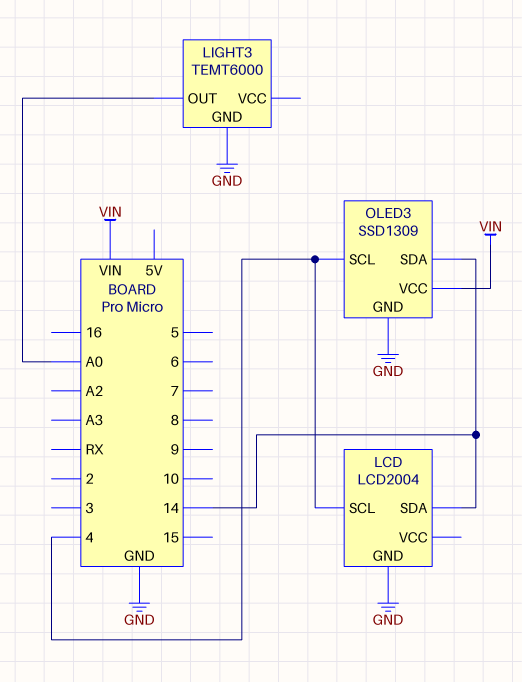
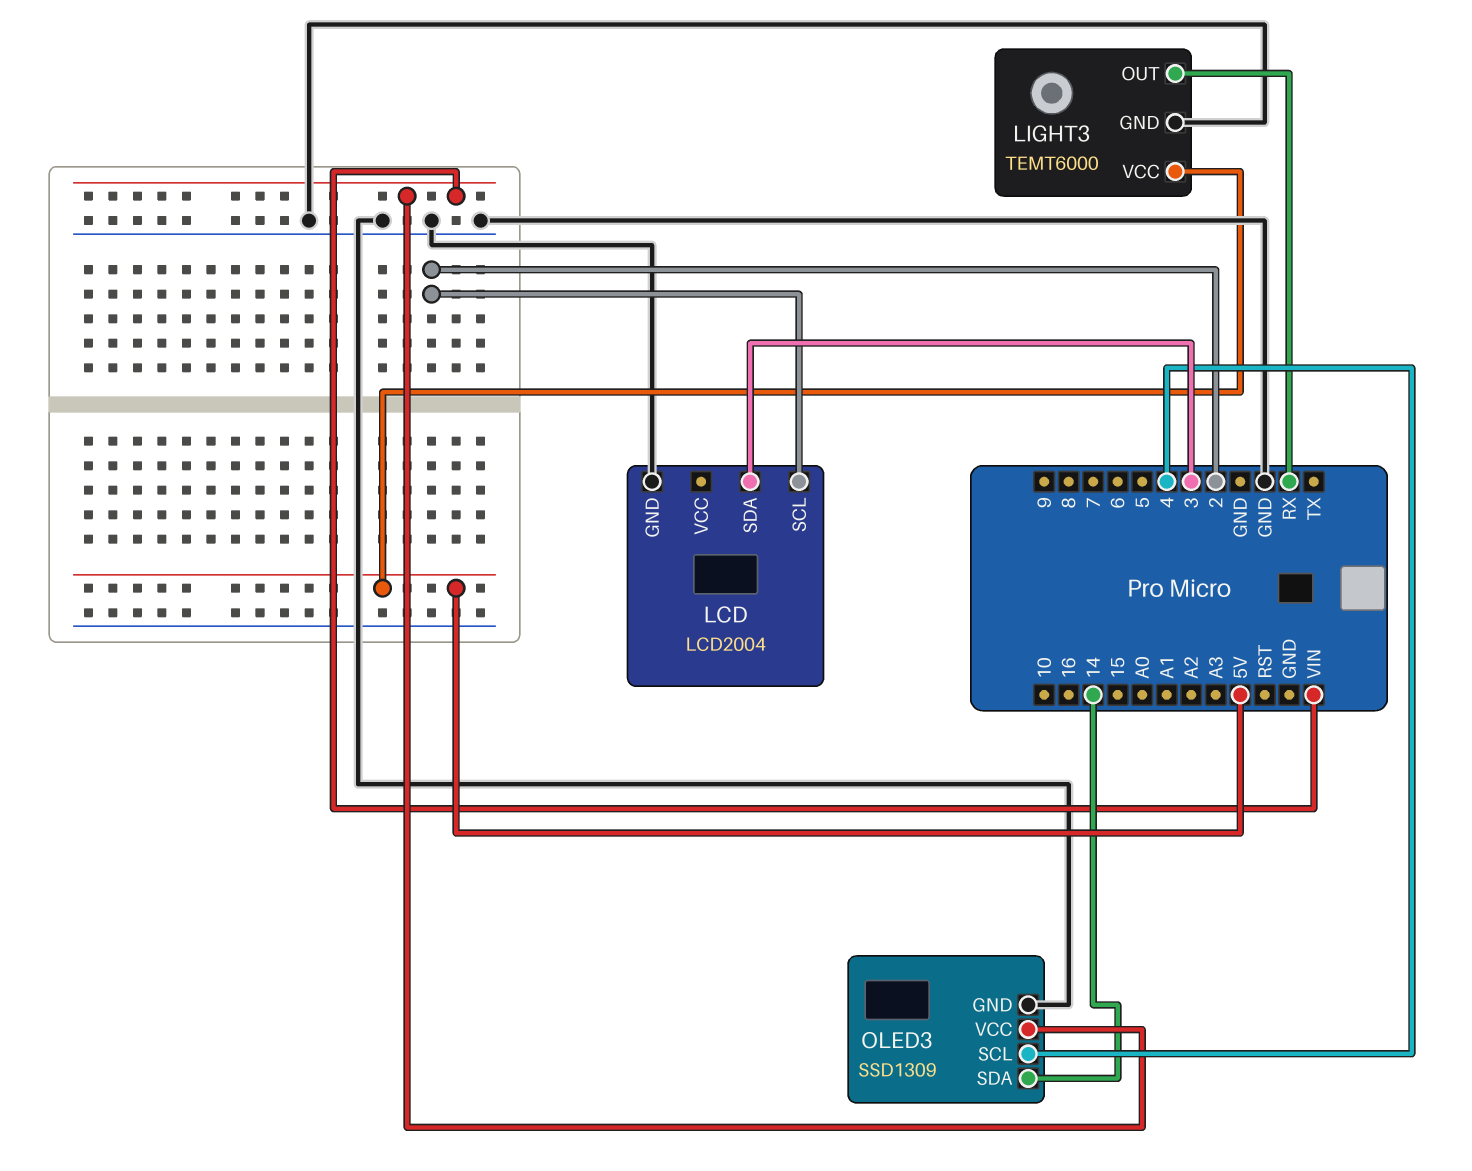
LCD pin SCL: 4 -> 2
LCD pin SDA: 14 -> 3
LIGHT3 pin OUT: A0 -> RX
LIGHT3 pin VCC: none -> 5V

